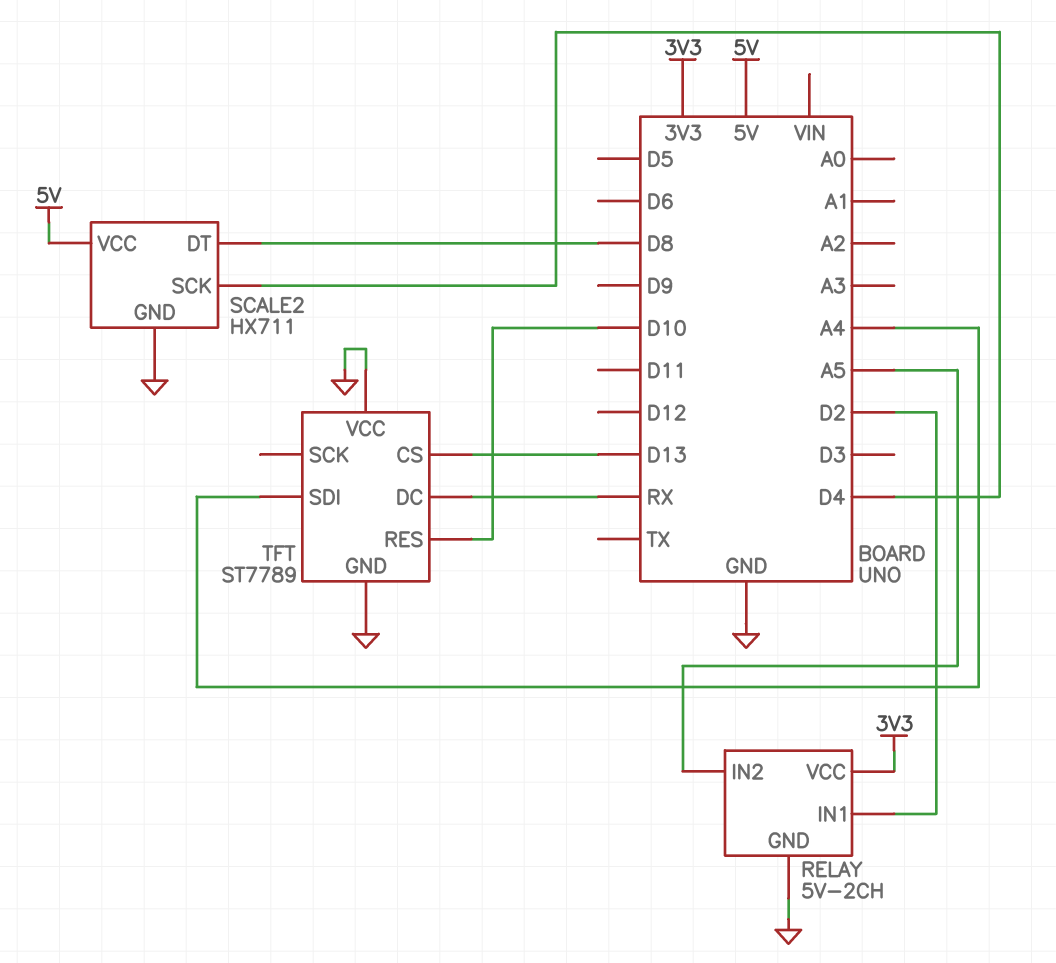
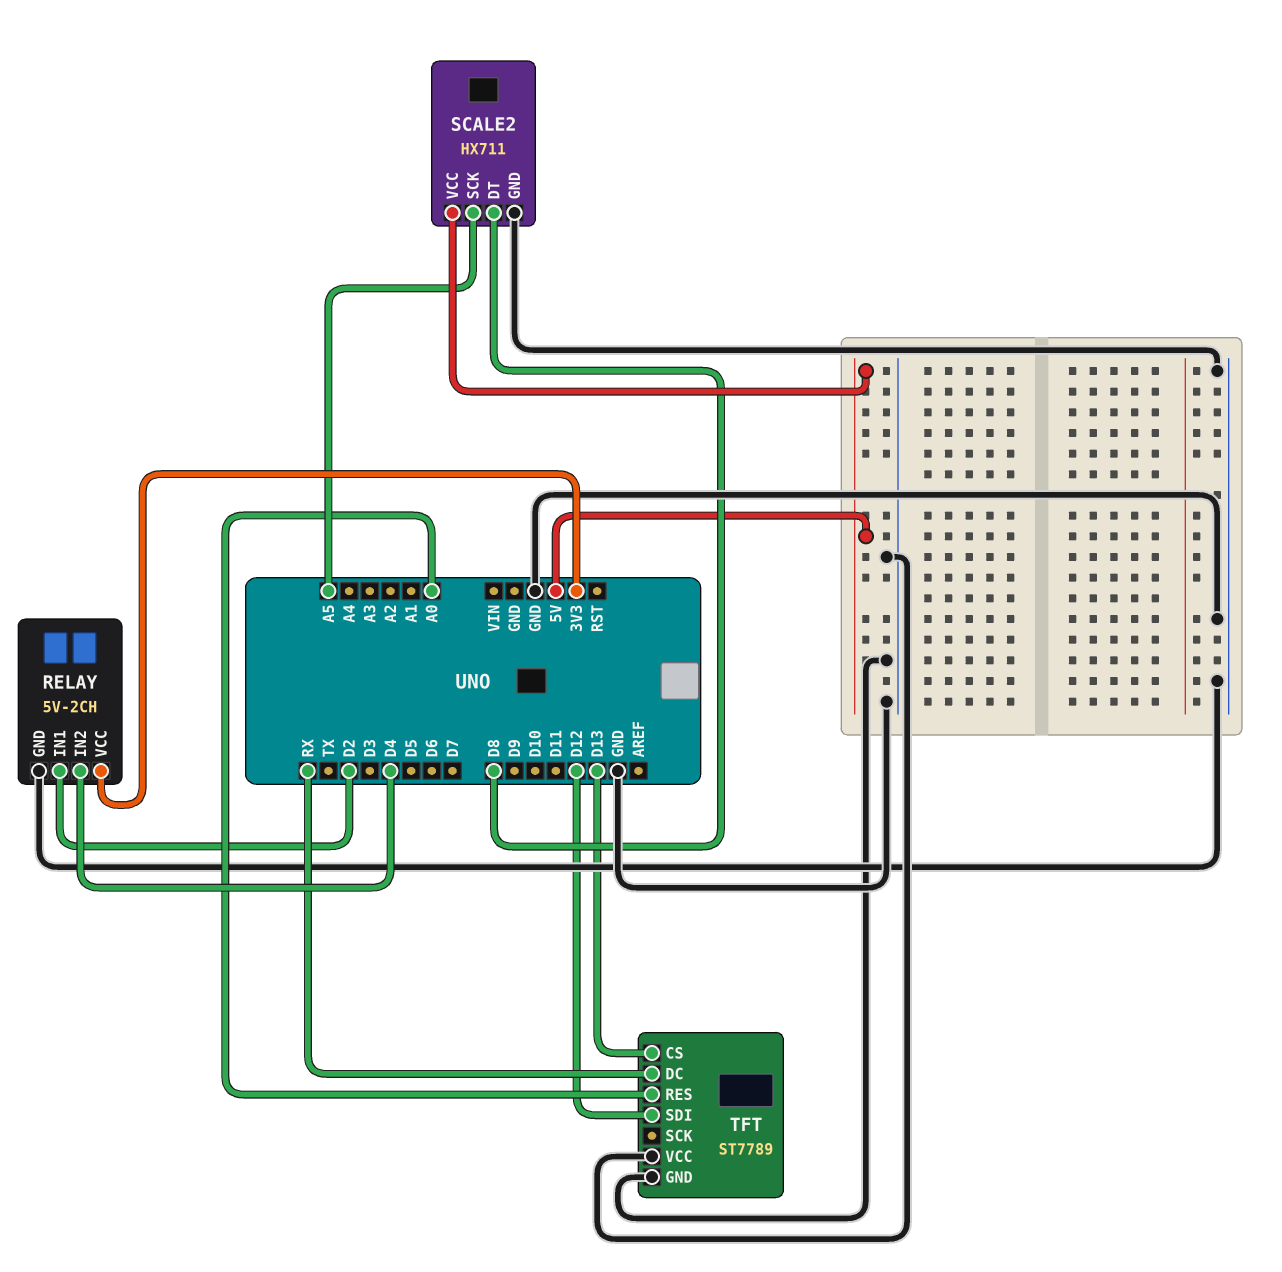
RELAY pin IN2: A5 -> D4
SCALE2 pin SCK: D4 -> A5
TFT pin RES: D10 -> A0
TFT pin SDI: A4 -> D12

